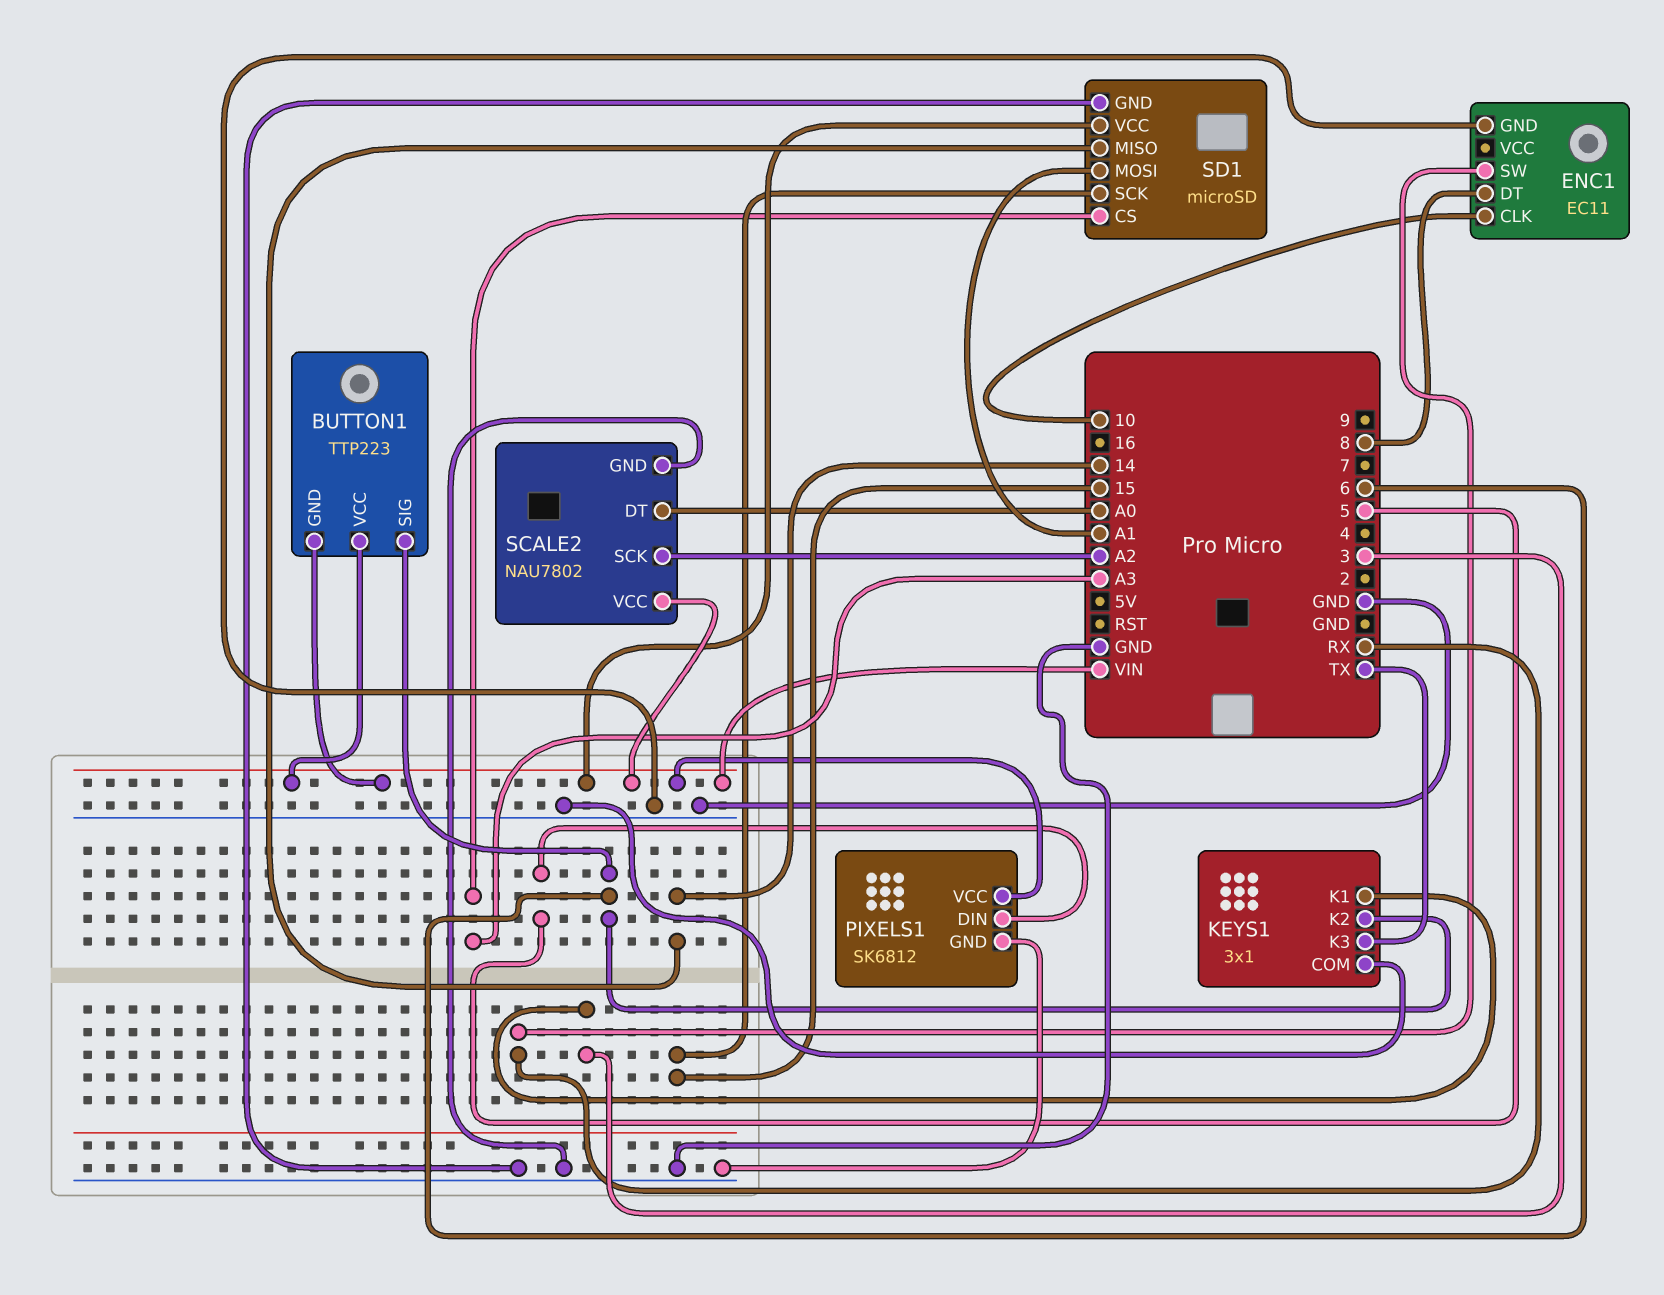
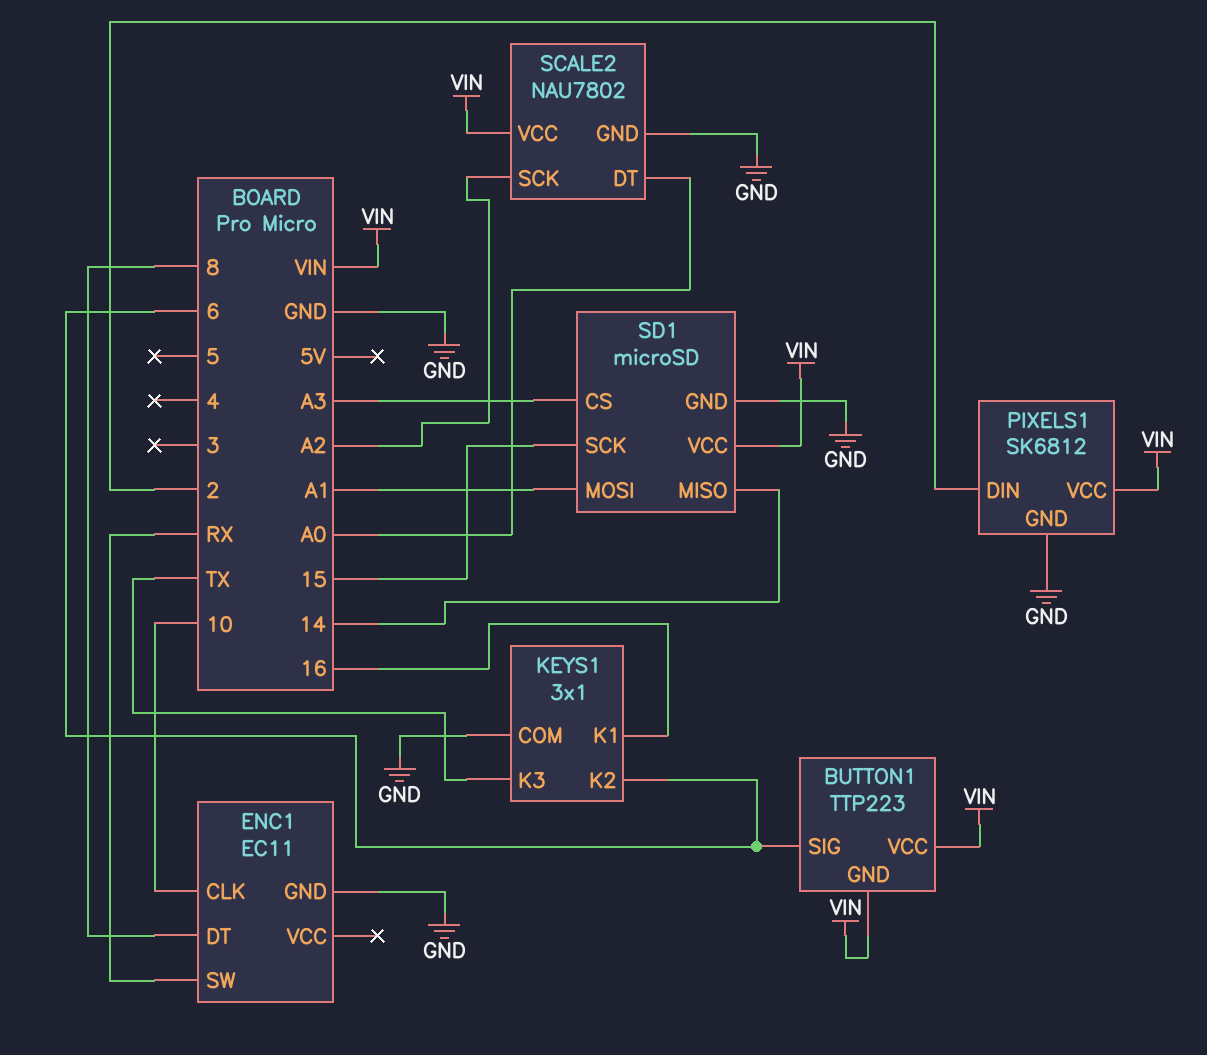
KEYS1 pin K1: 3 -> 16
PIXELS1 pin DIN: 5 -> 2

